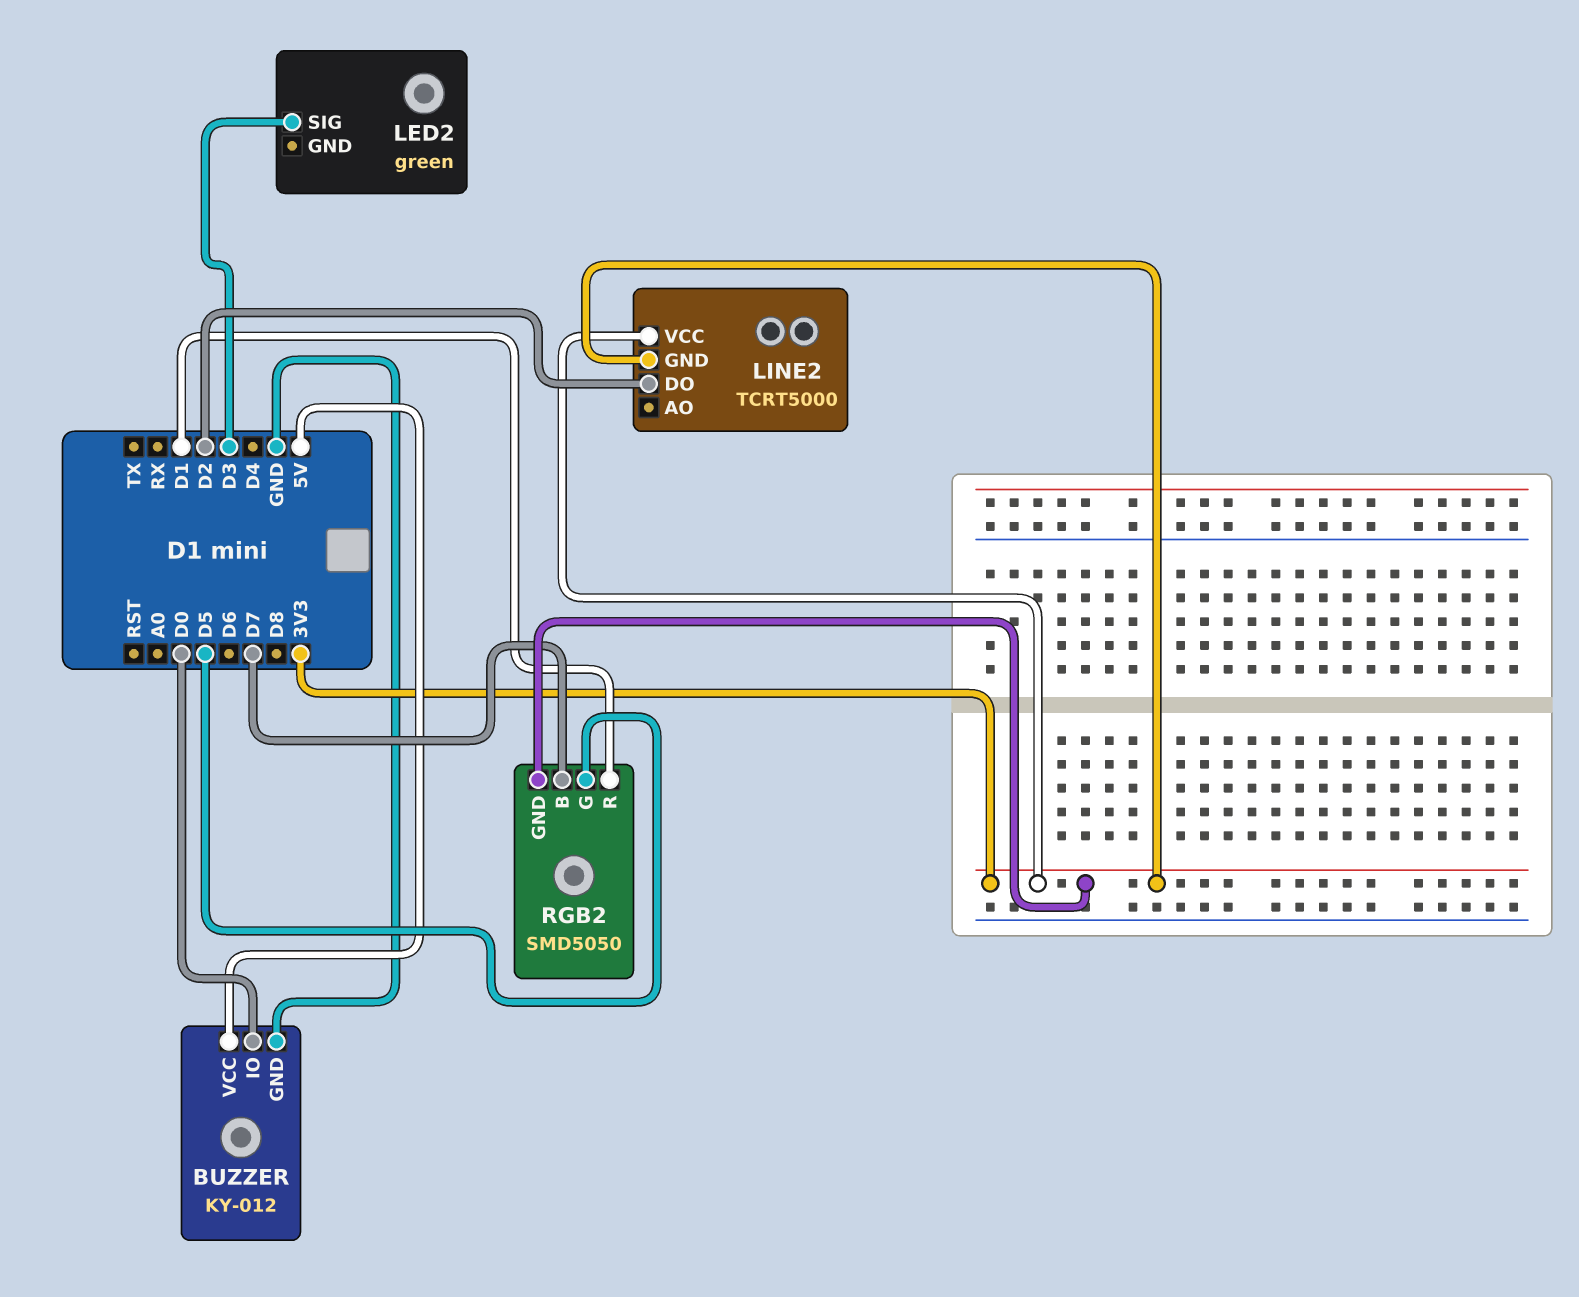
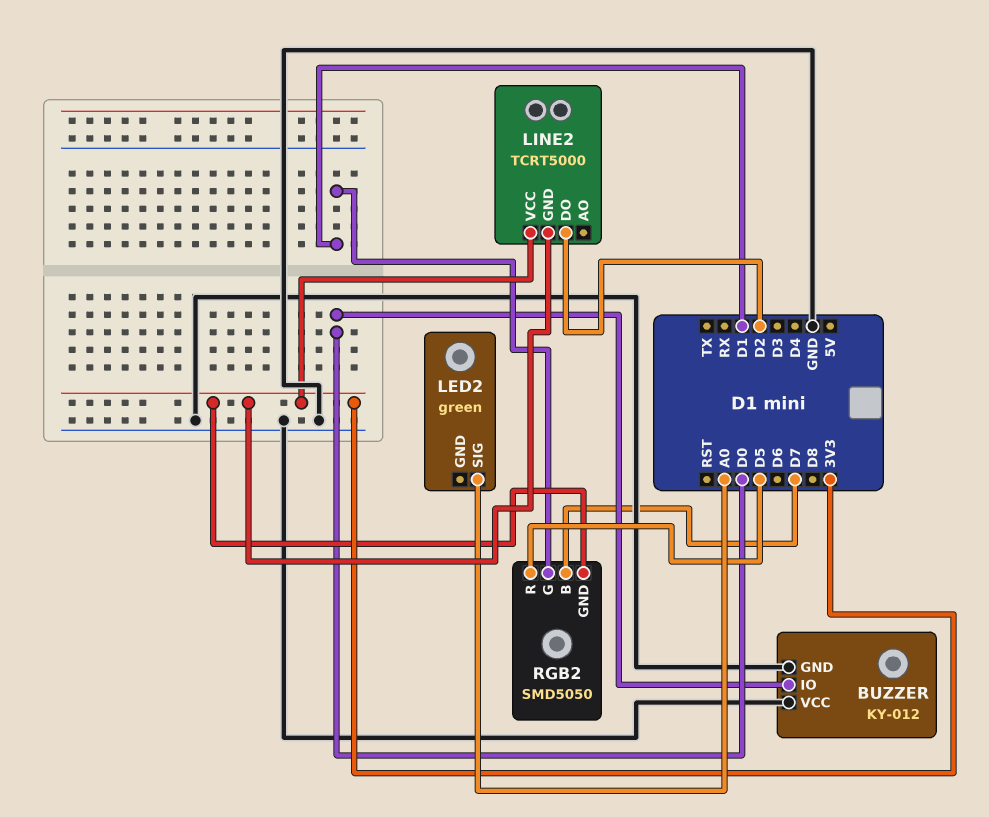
BUZZER pin VCC: 5V -> GND
LED2 pin SIG: D3 -> A0
RGB2 pin G: D5 -> D1
RGB2 pin R: D1 -> D5

